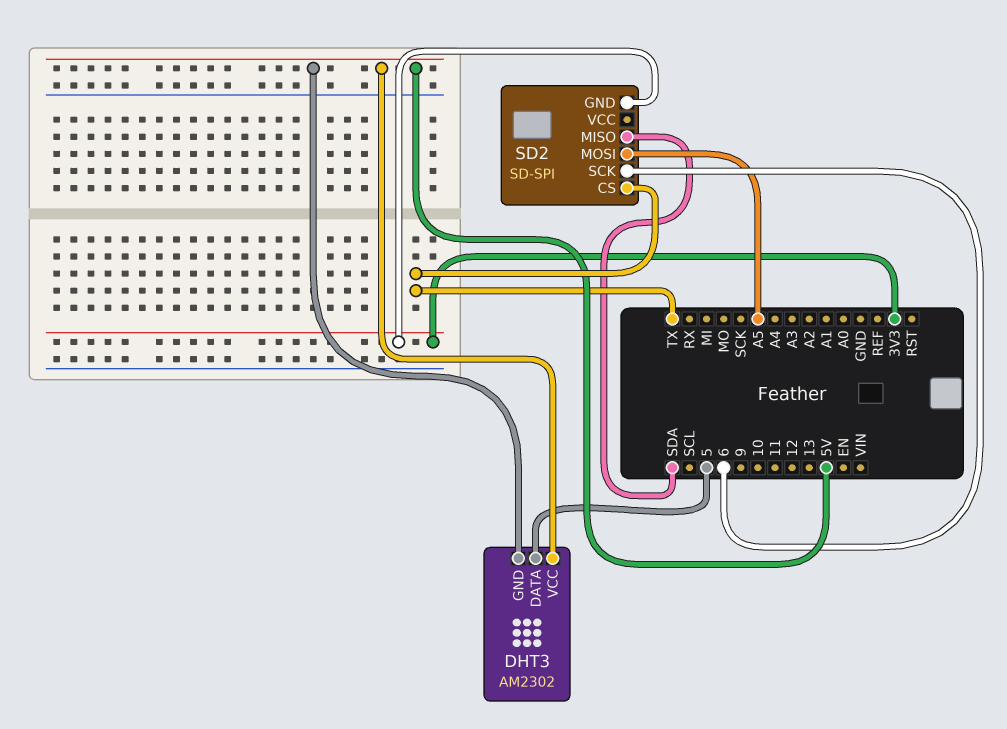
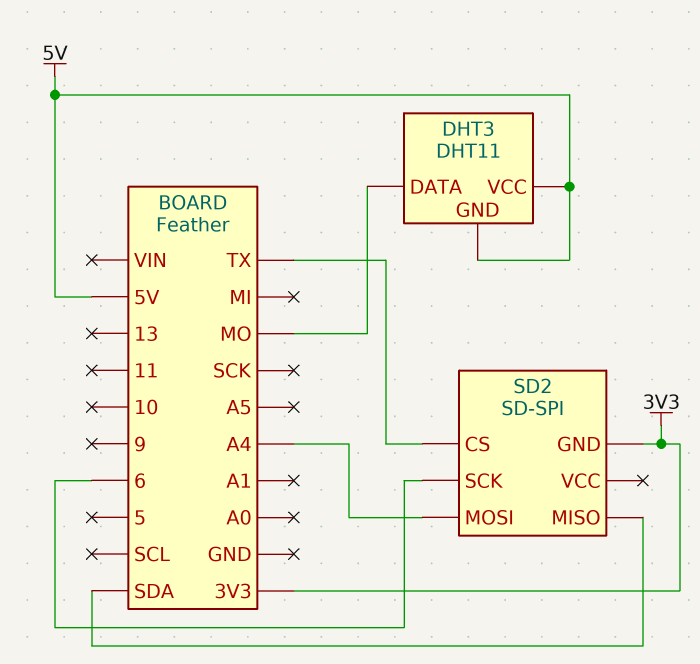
DHT3: AM2302 -> DHT11
DHT3 pin DATA: 5 -> MO
SD2 pin MOSI: A5 -> A4

